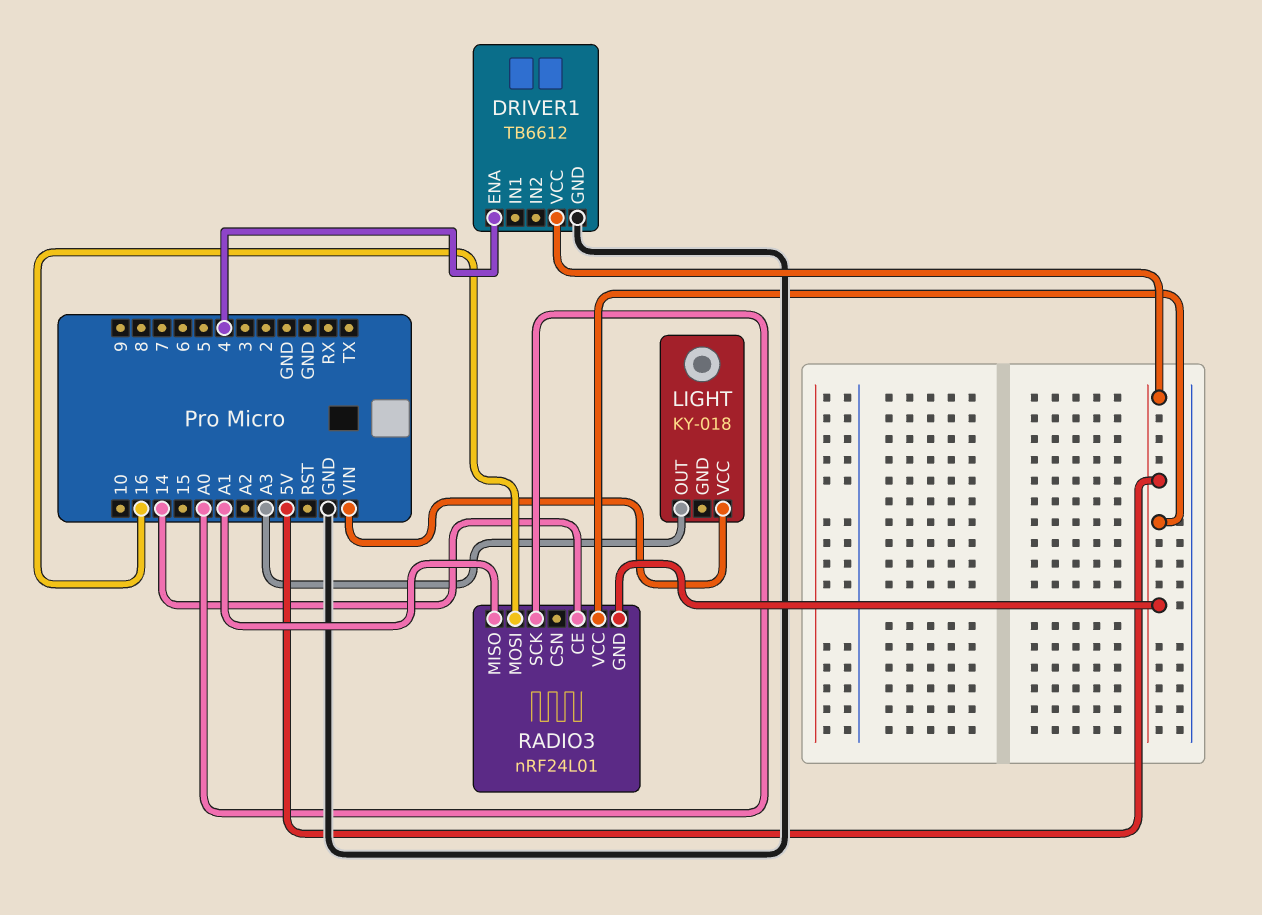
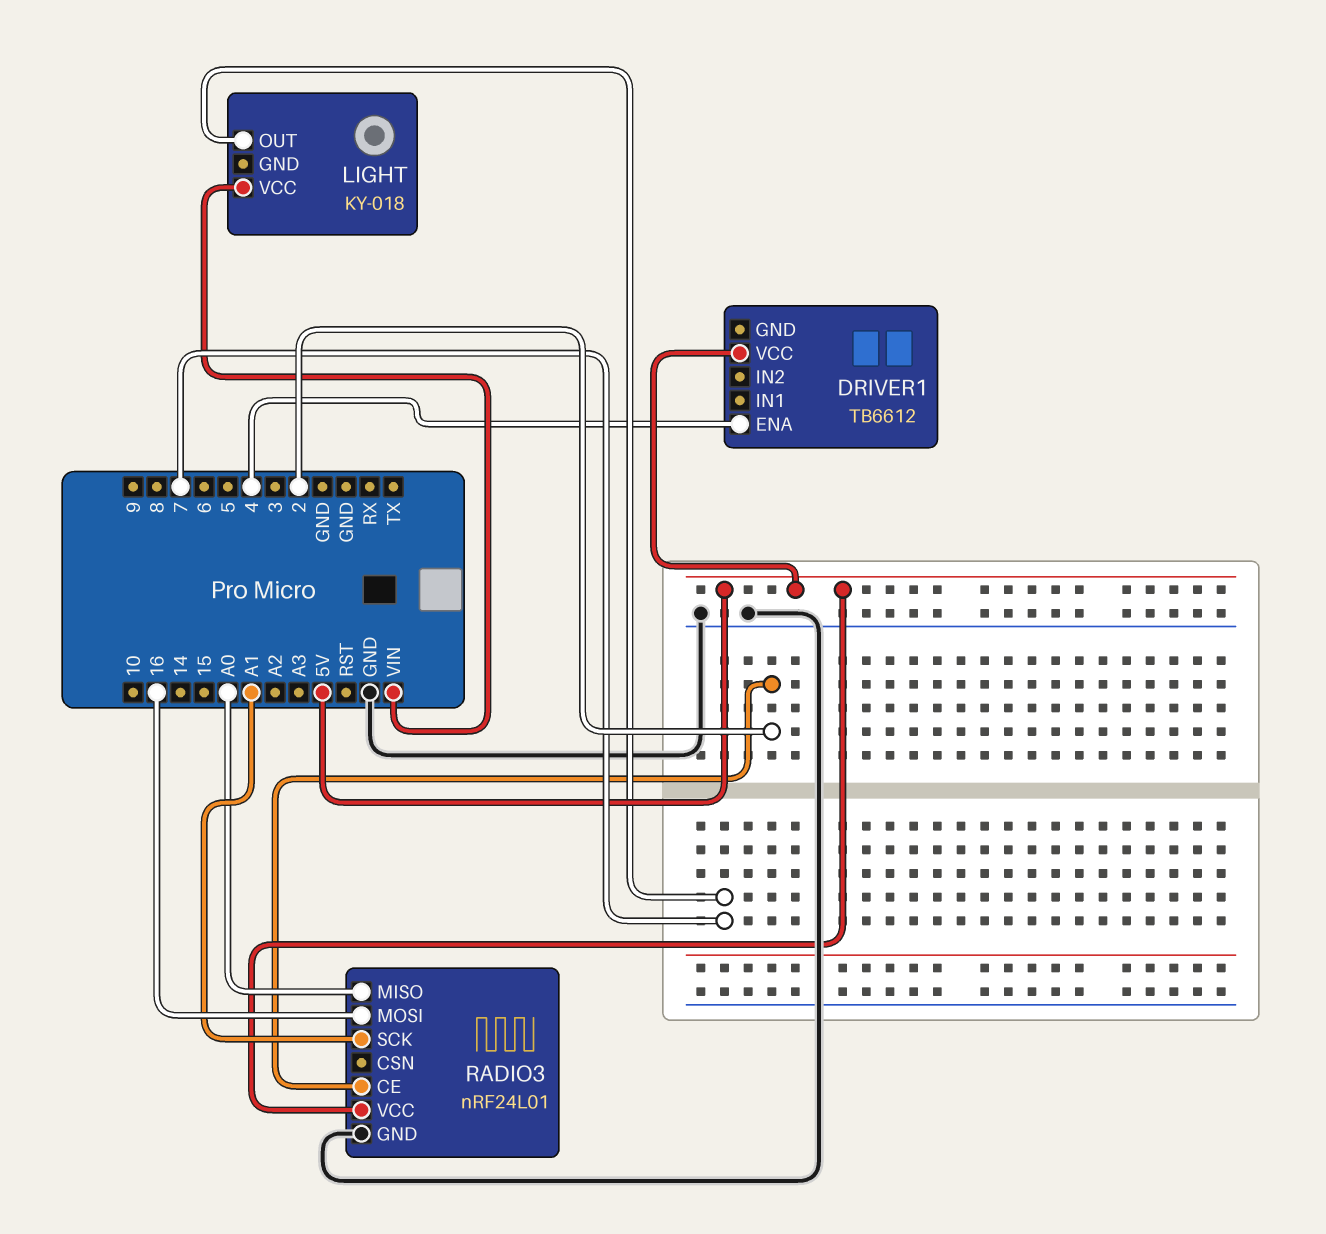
DRIVER1 pin GND: GND -> none
LIGHT pin OUT: A3 -> 7
RADIO3 pin CE: 14 -> 2
RADIO3 pin GND: 5V -> GND
RADIO3 pin MISO: A1 -> A0
RADIO3 pin SCK: A0 -> A1

